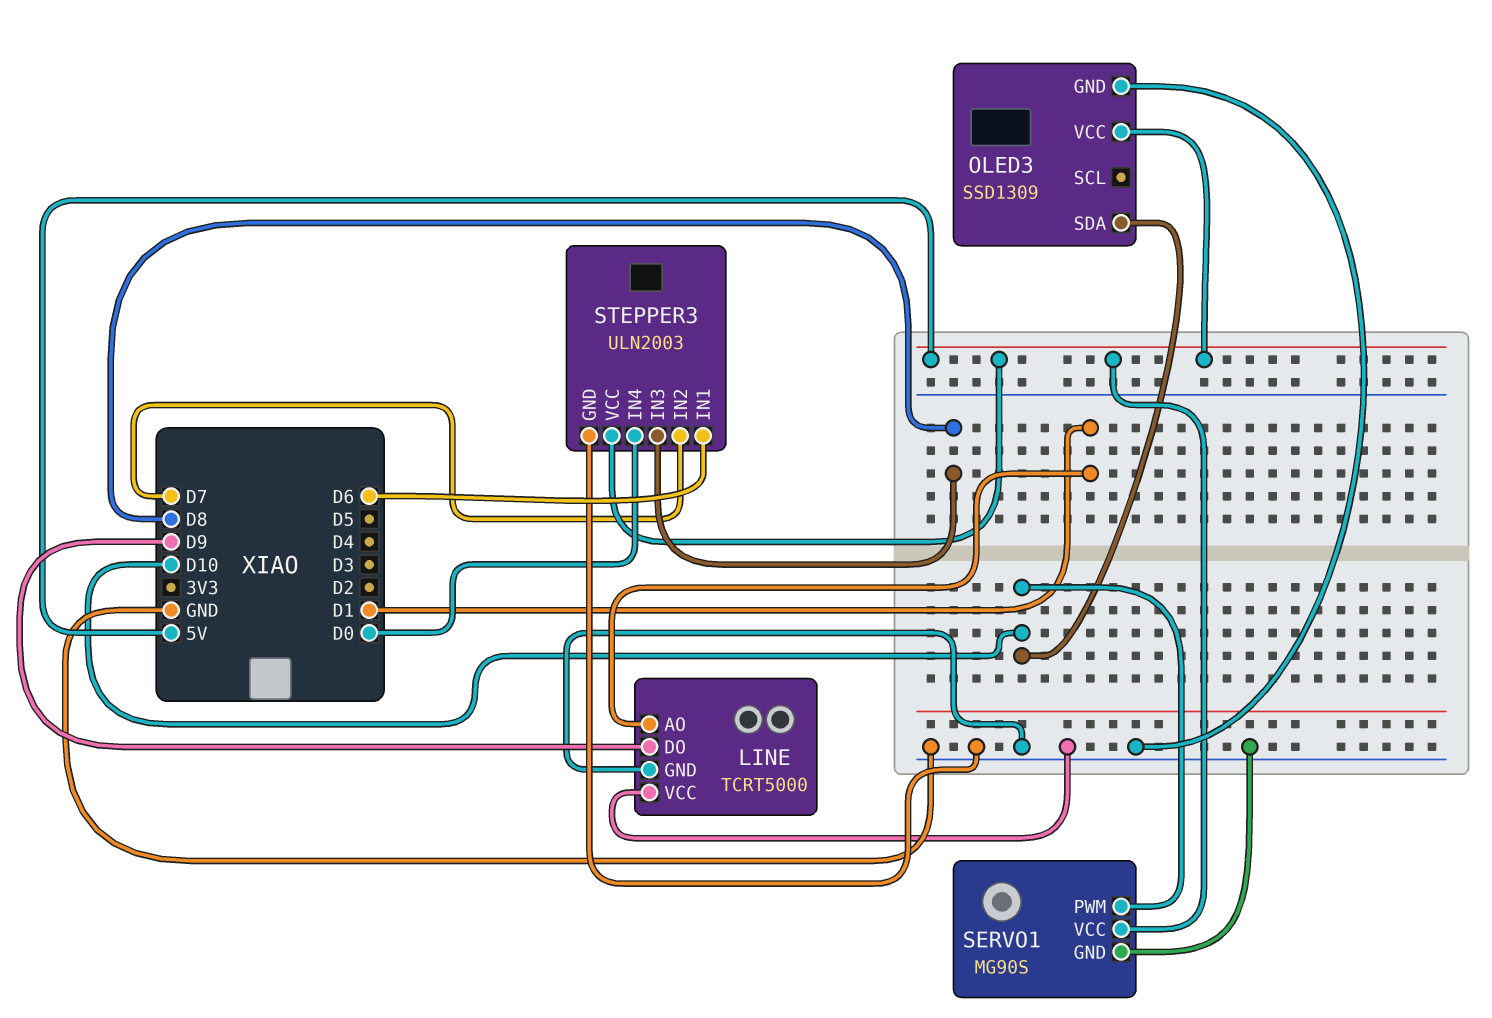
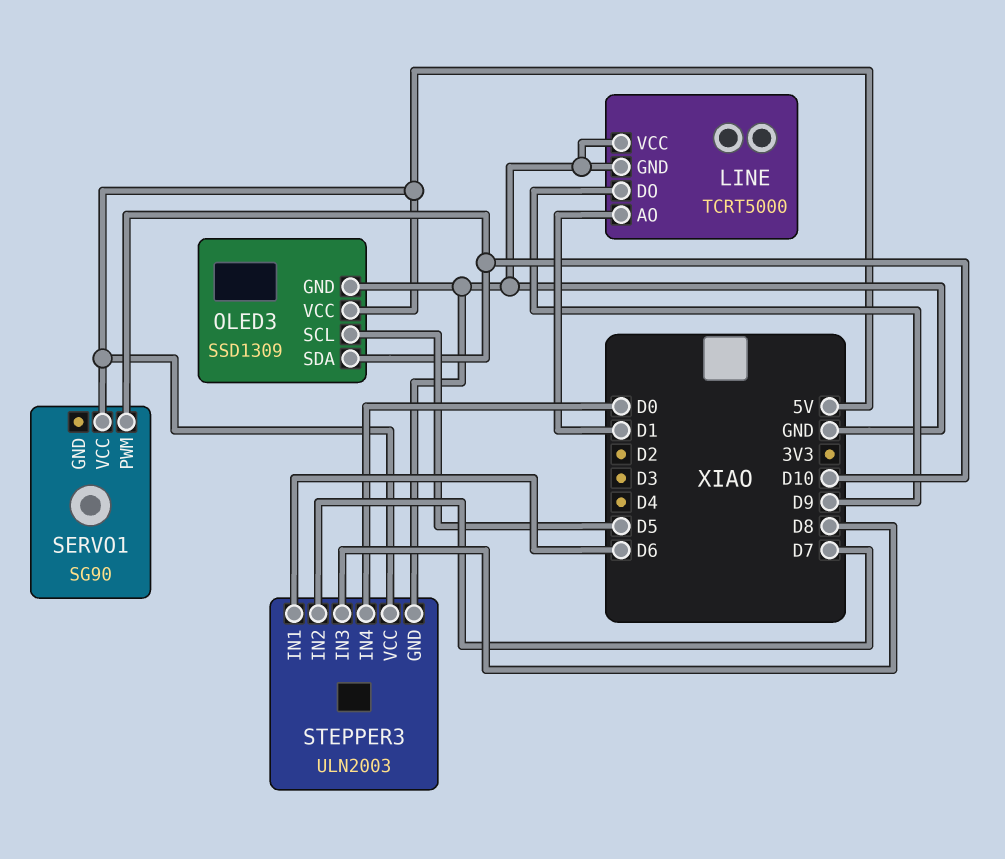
OLED3 pin SCL: none -> D5
SERVO1: MG90S -> SG90
SERVO1 pin GND: GND -> none

